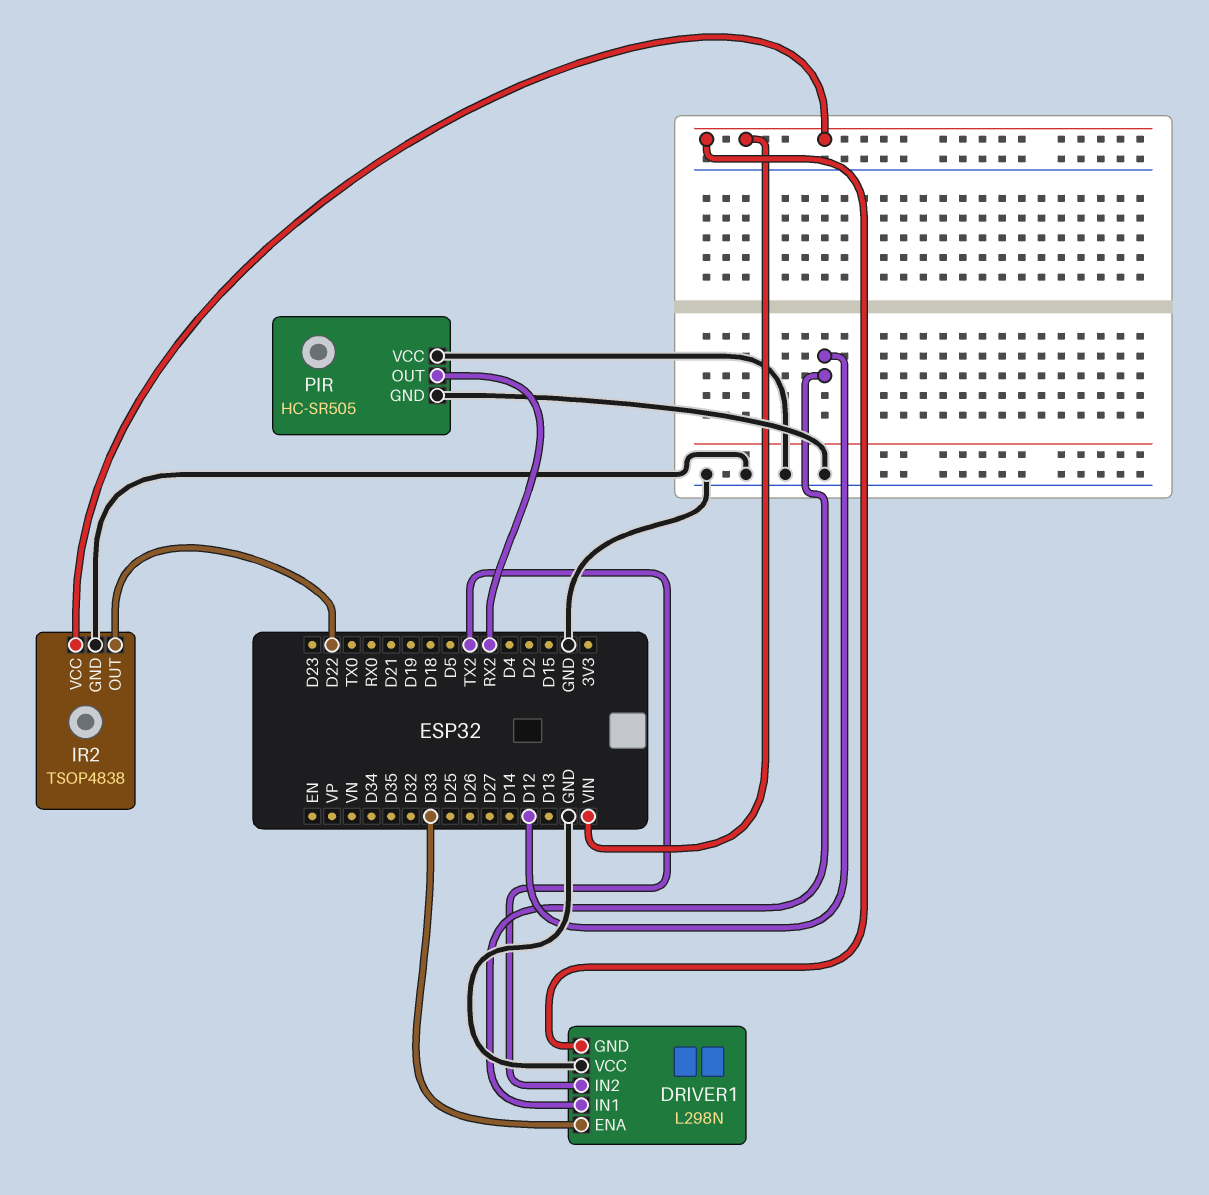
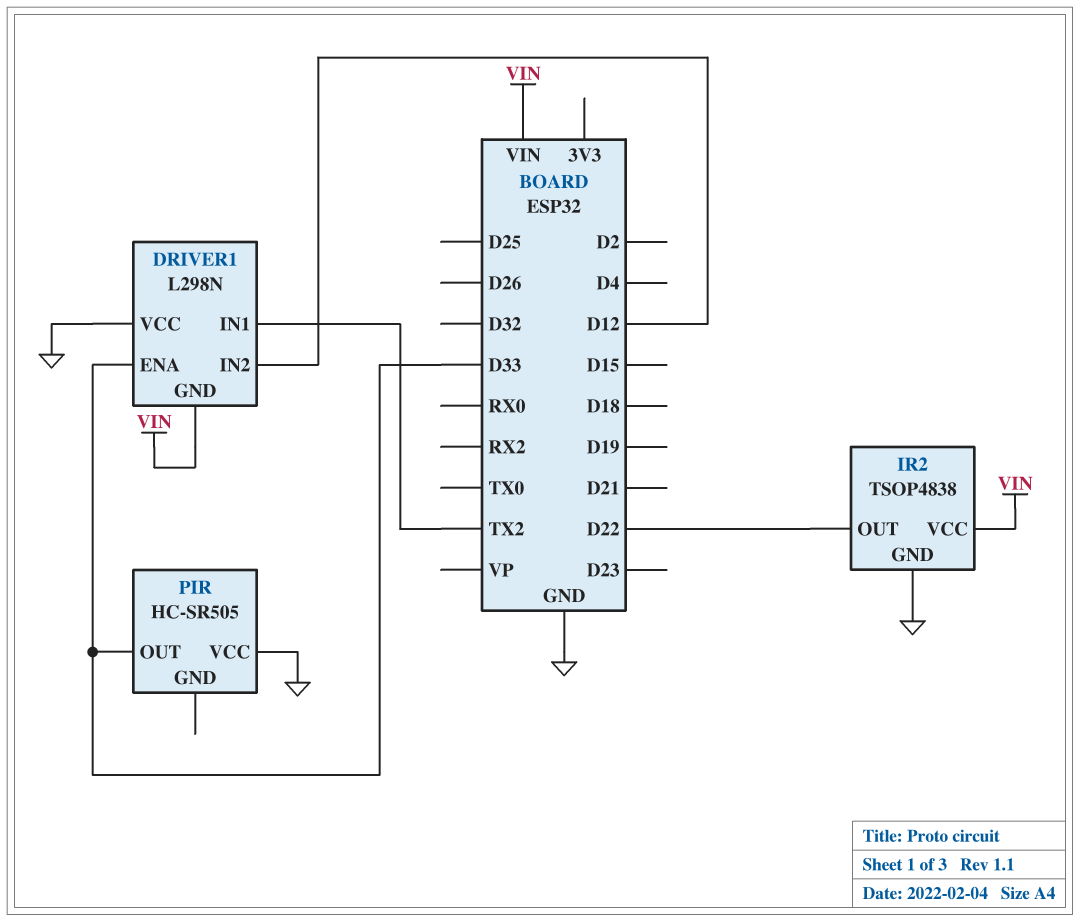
DRIVER1 pin IN1: D12 -> TX2
DRIVER1 pin IN2: TX2 -> D12
PIR pin GND: GND -> none
PIR pin OUT: RX2 -> D33

